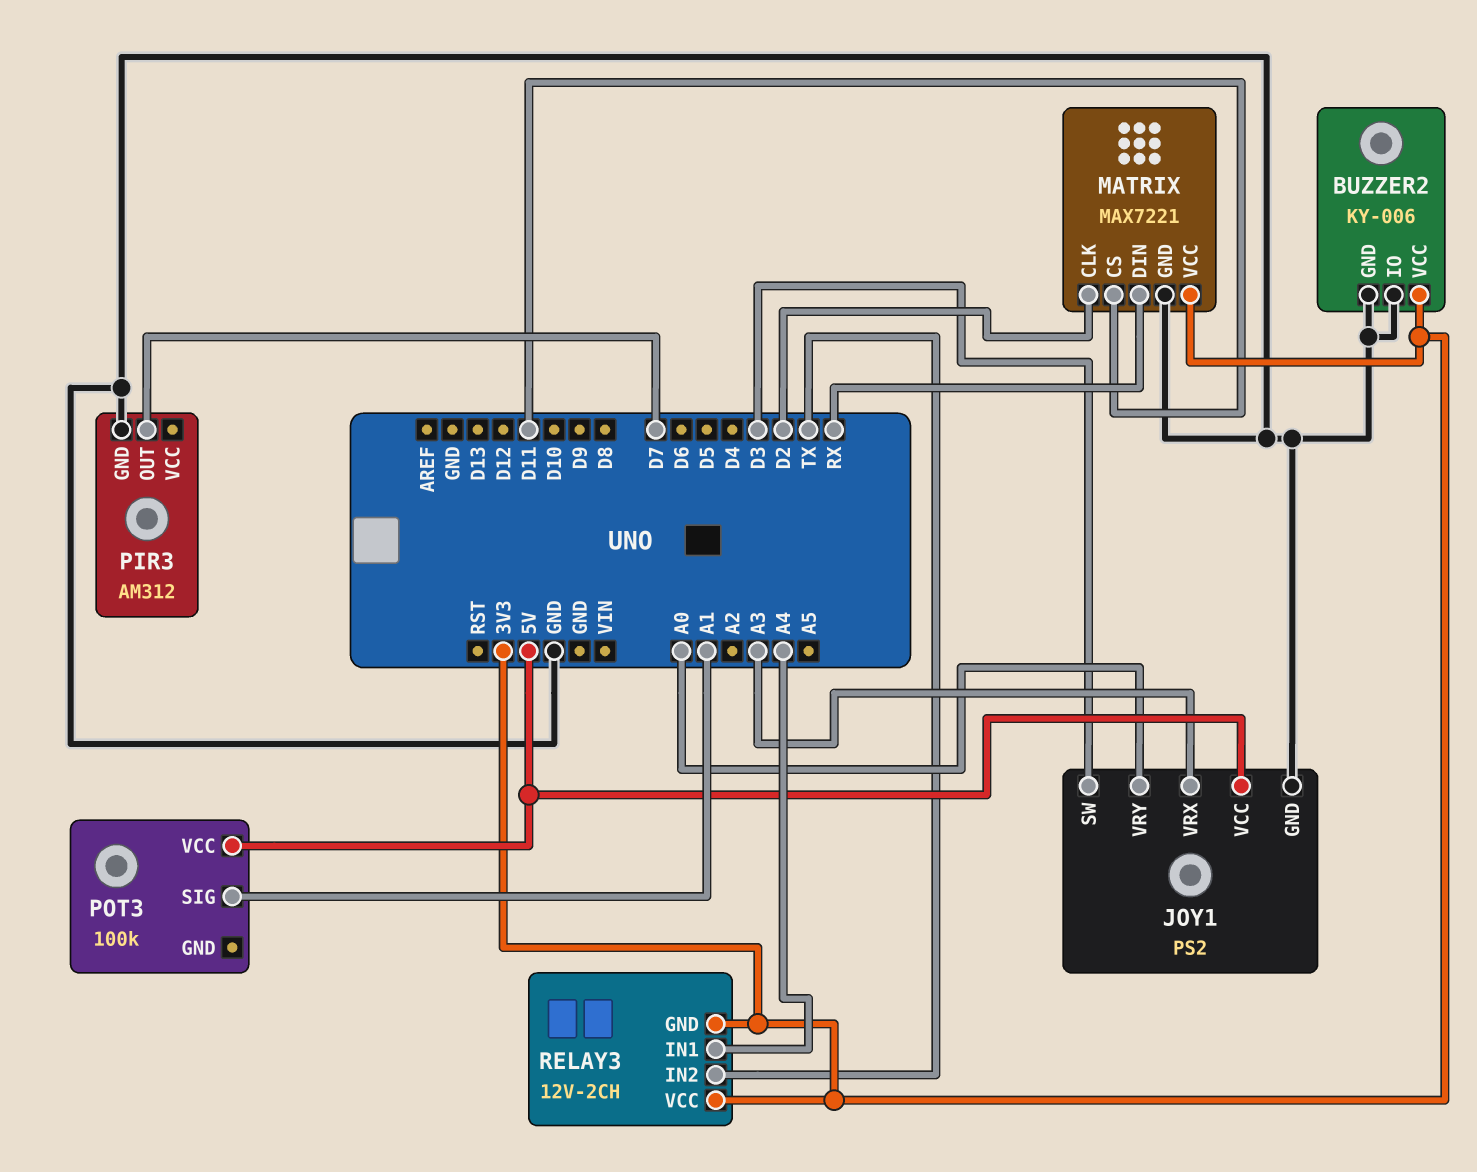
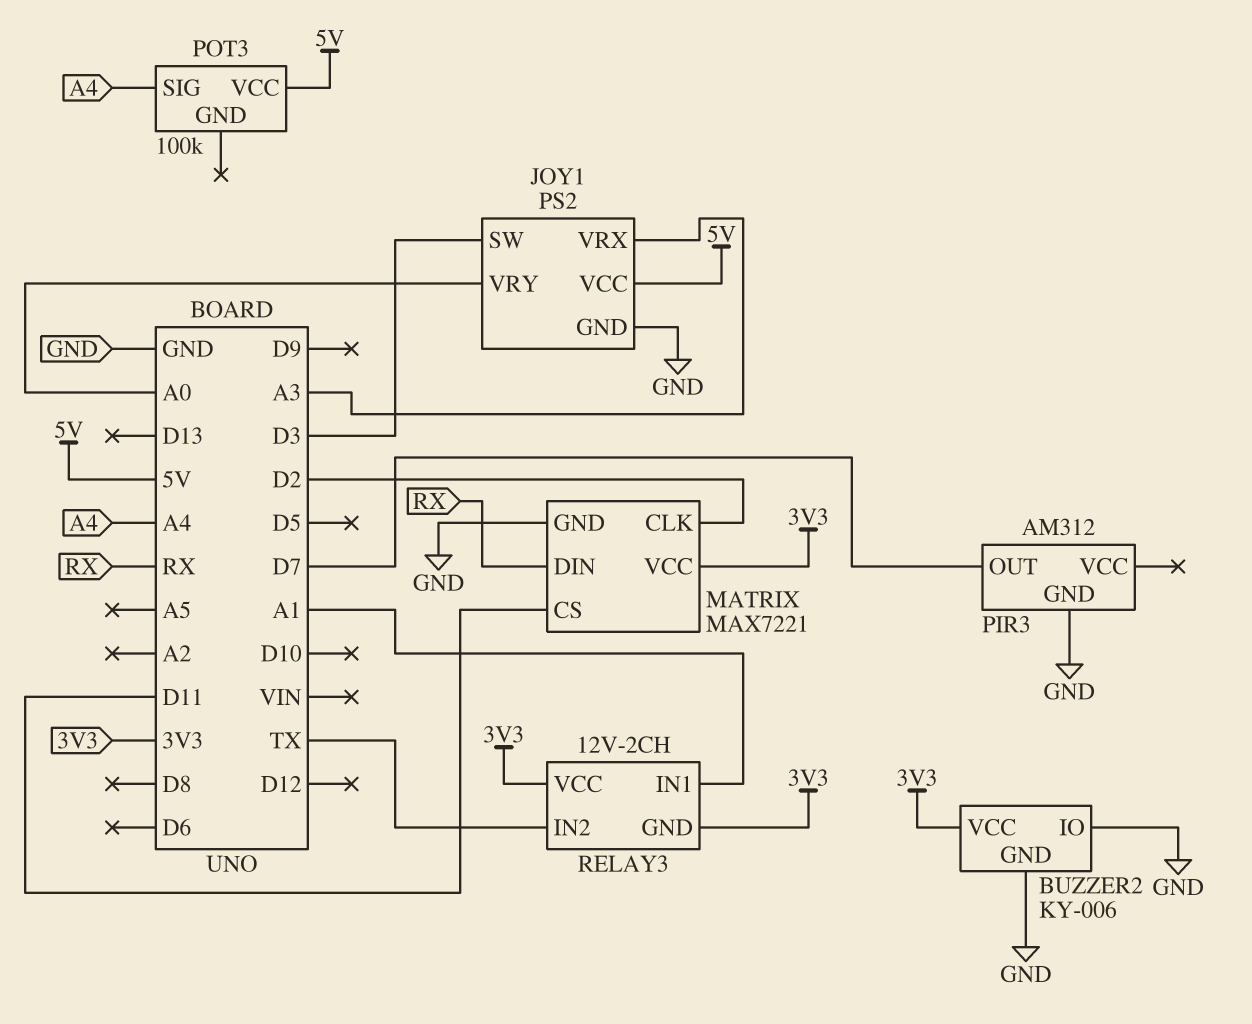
POT3 pin SIG: A1 -> A4
RELAY3 pin IN1: A4 -> A1

